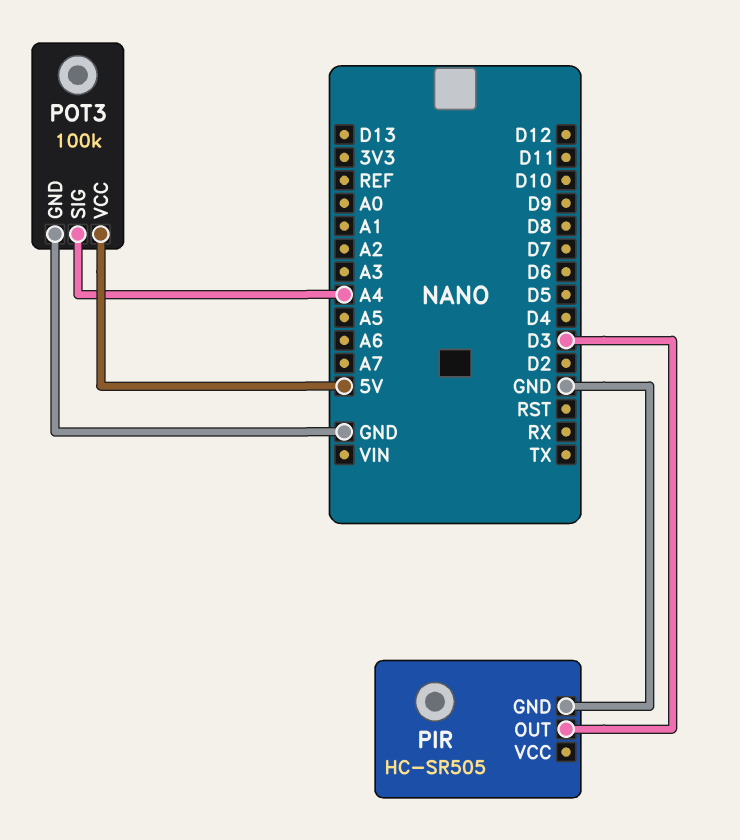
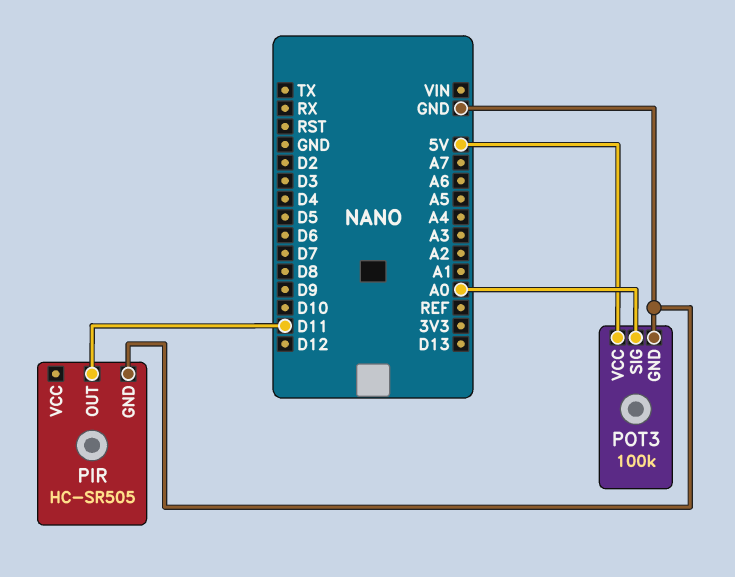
PIR pin OUT: D3 -> D11
POT3 pin SIG: A4 -> A0

